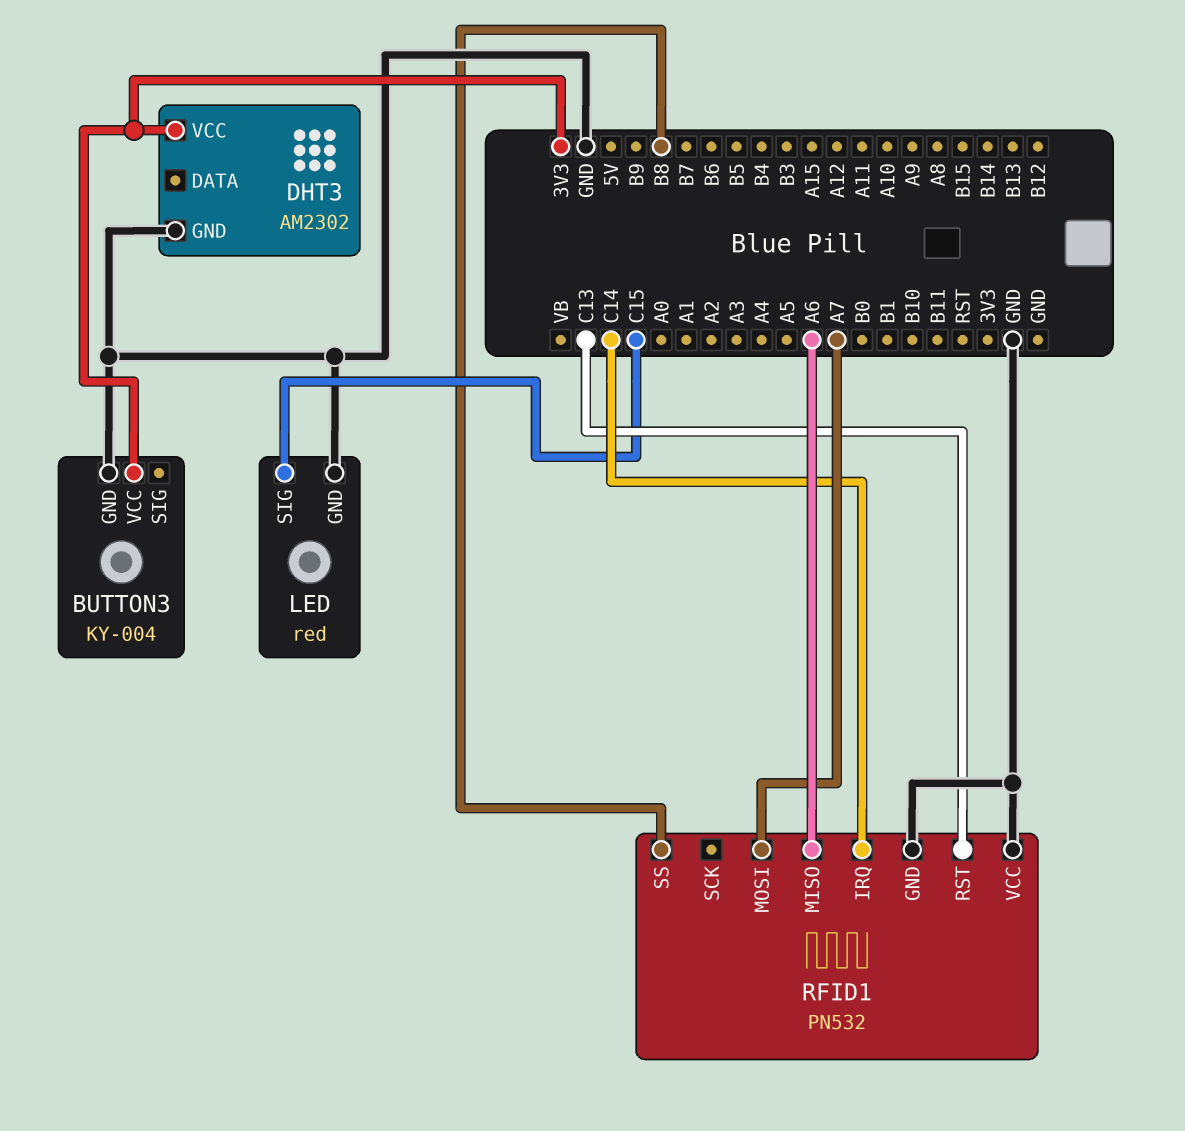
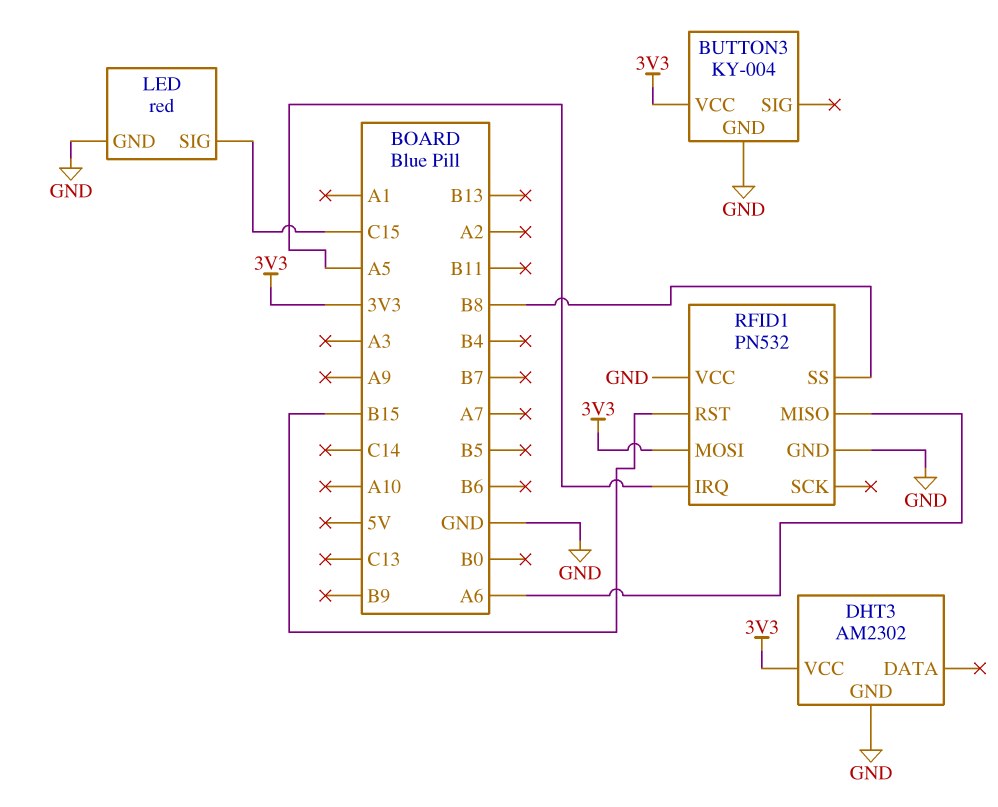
RFID1 pin IRQ: C14 -> A5
RFID1 pin MOSI: A7 -> 3V3
RFID1 pin RST: C13 -> B15

